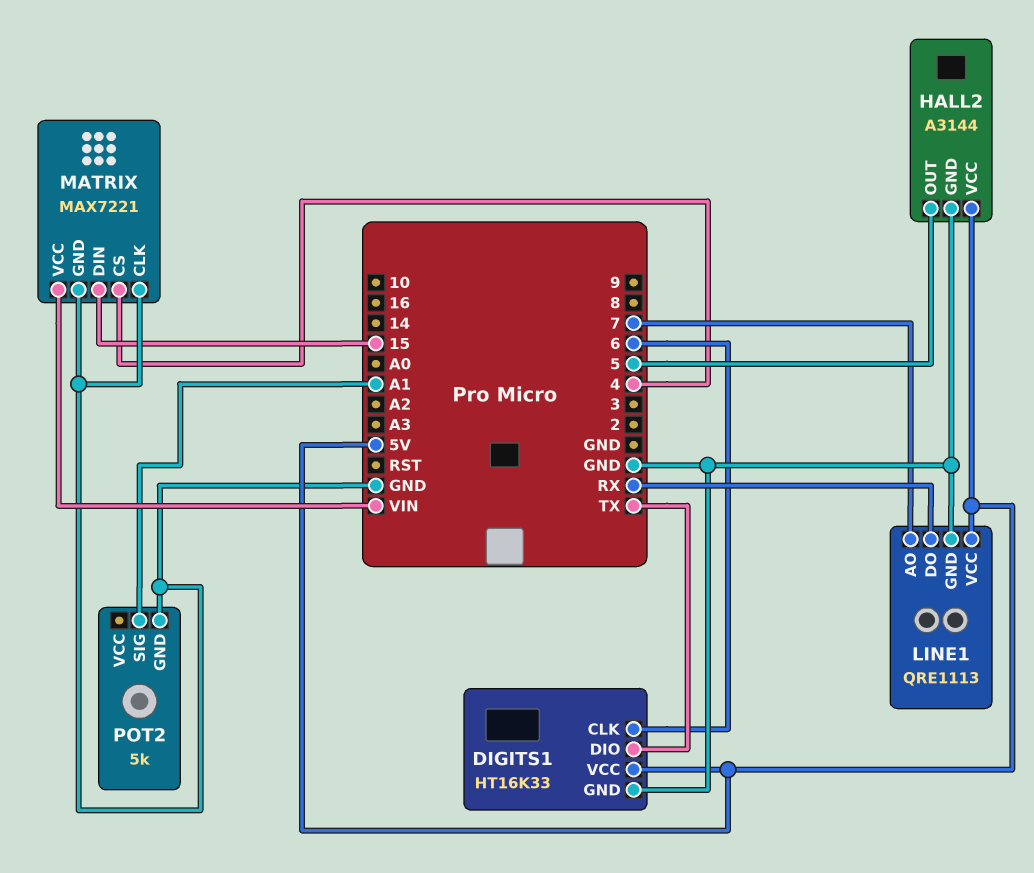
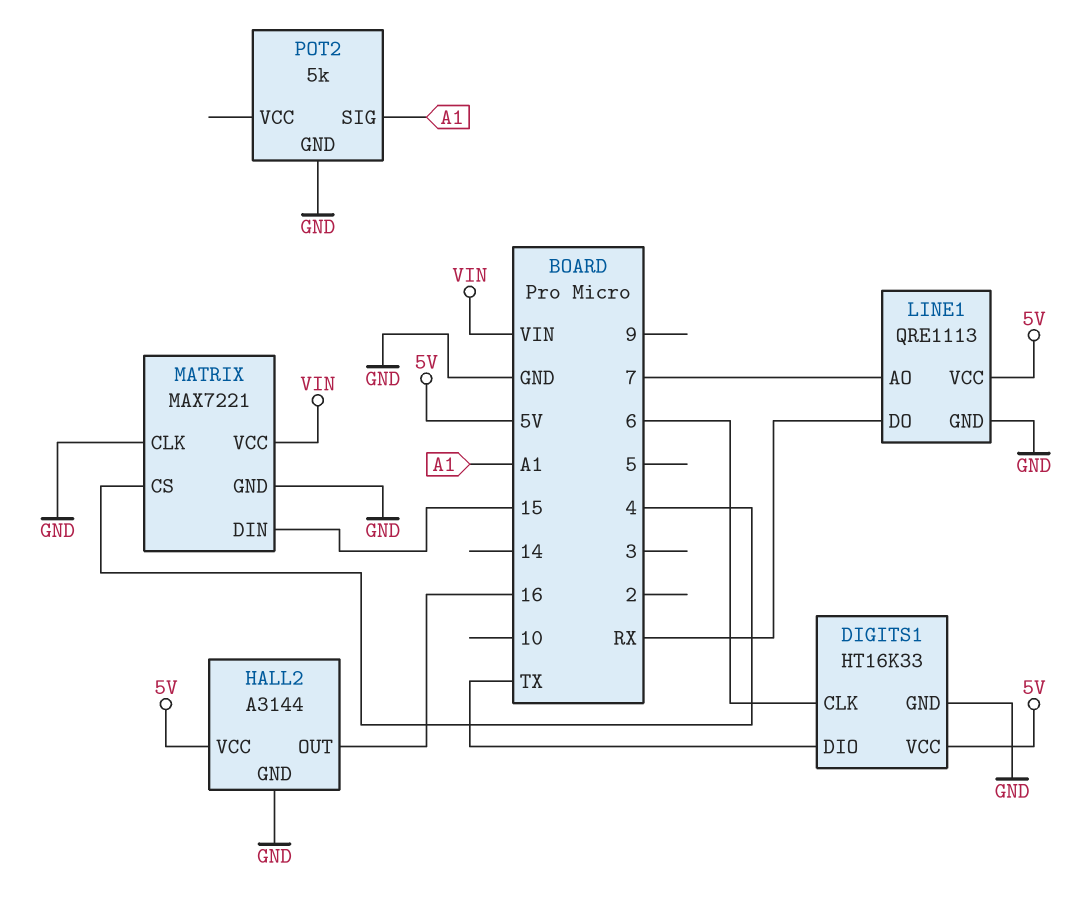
HALL2 pin OUT: 5 -> 16

